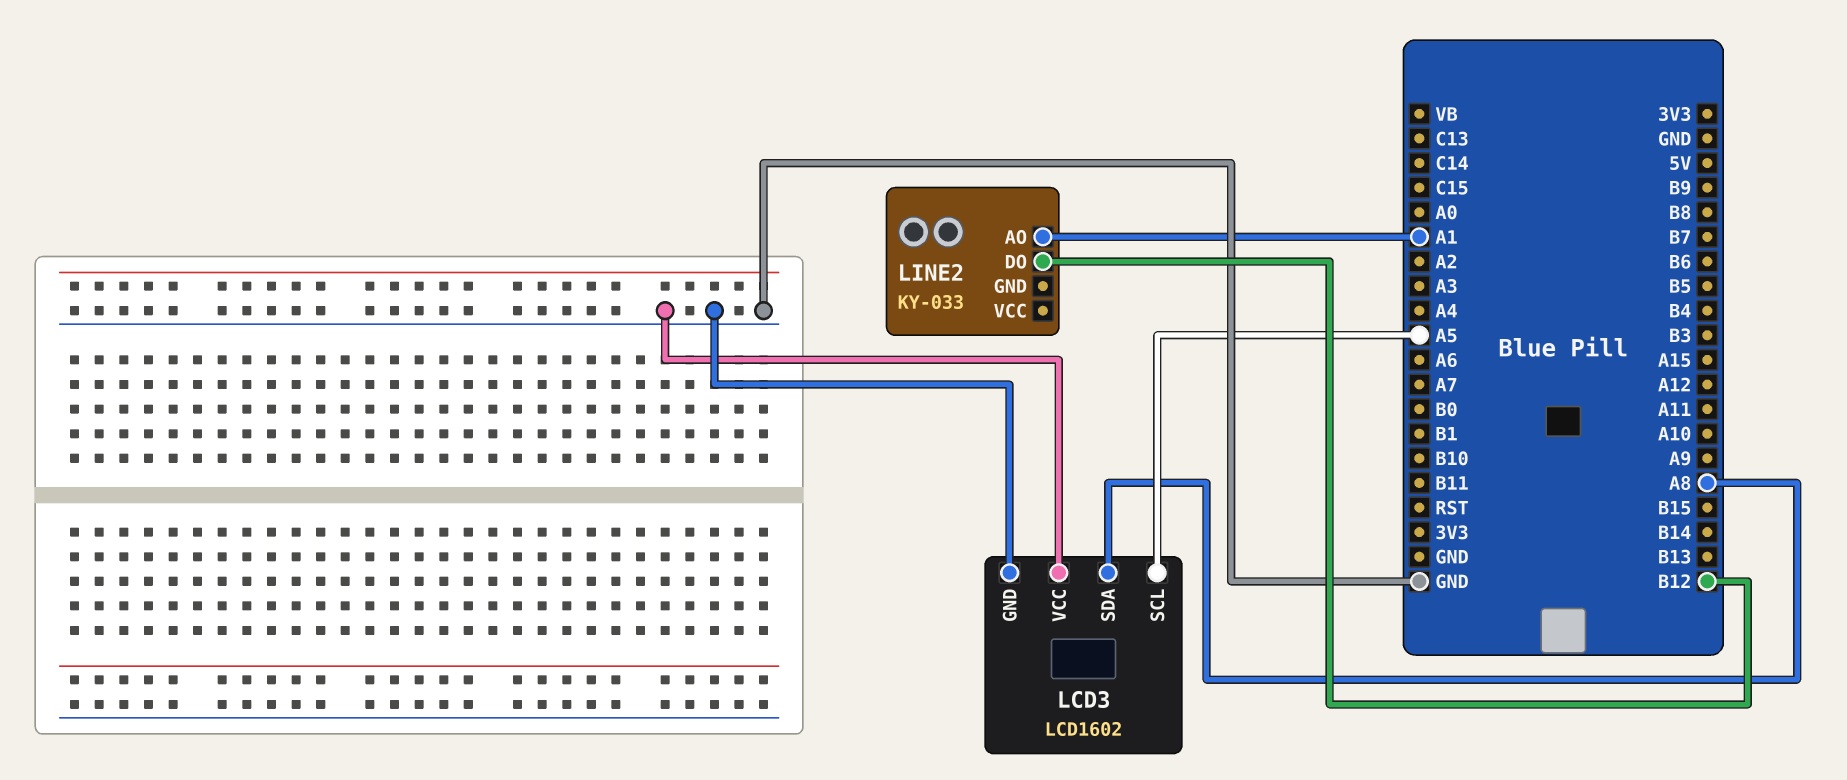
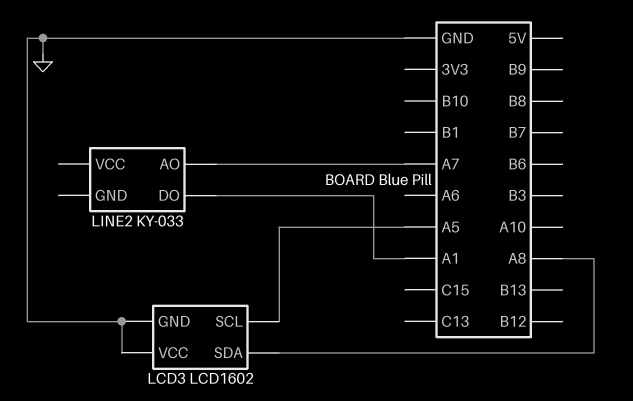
LINE2 pin AO: A1 -> A7
LINE2 pin DO: B12 -> A1

